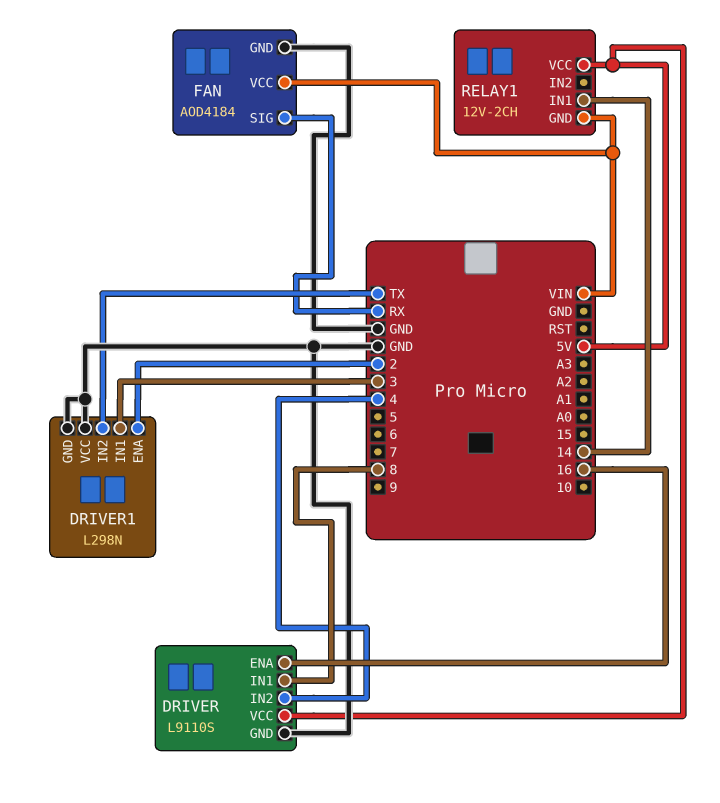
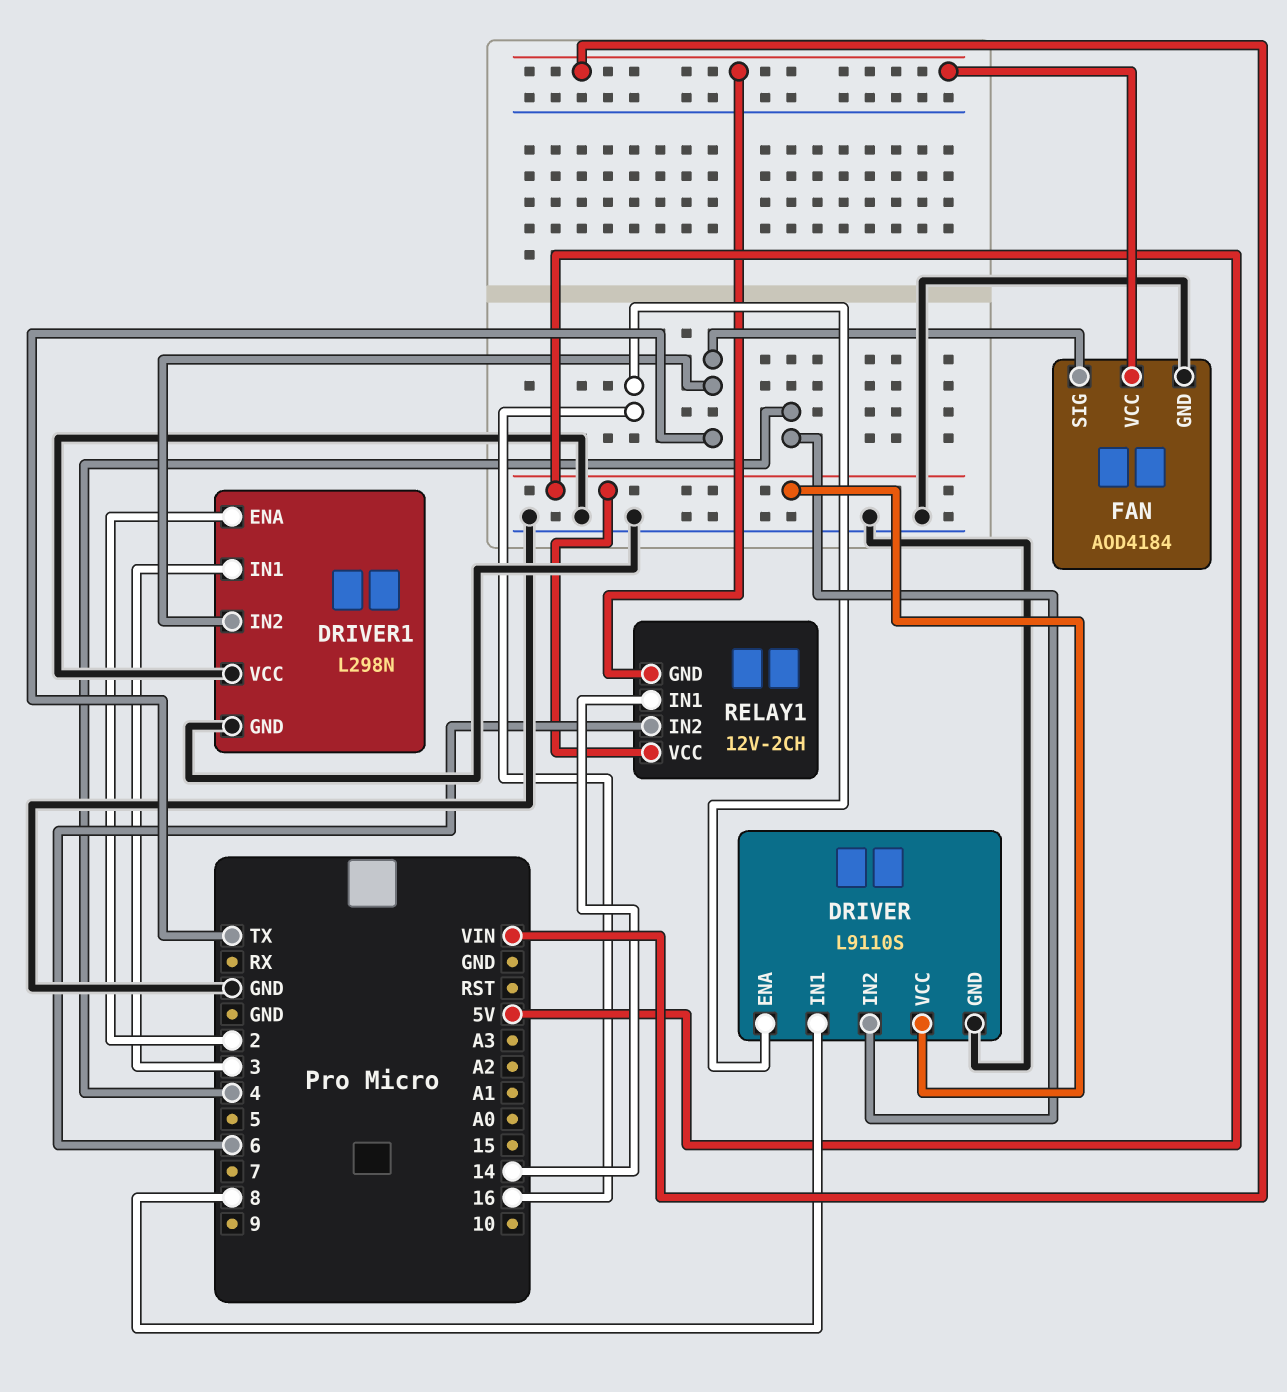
FAN pin SIG: RX -> TX
RELAY1 pin IN2: none -> 6

